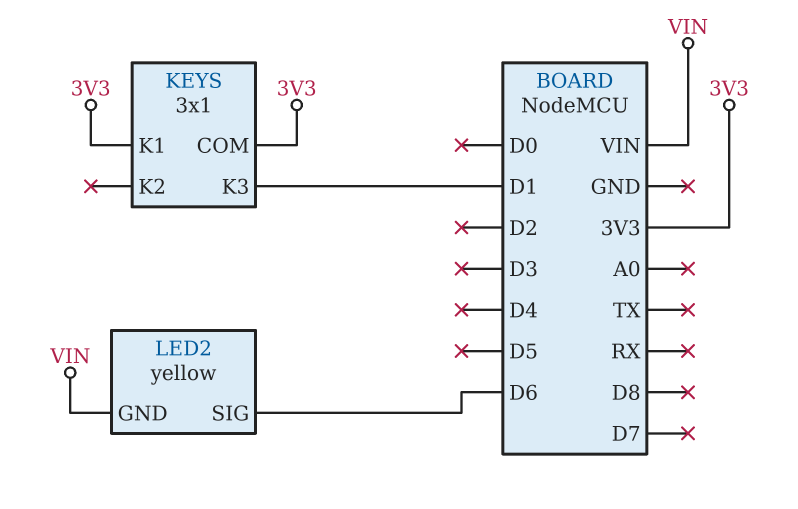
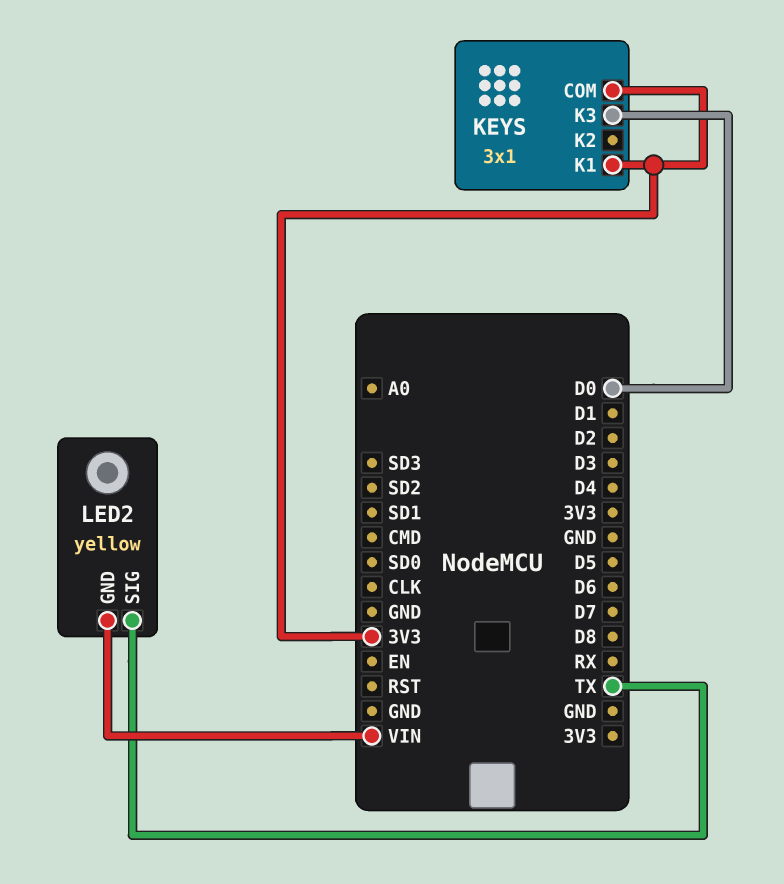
KEYS pin K3: D1 -> D0
LED2 pin SIG: D6 -> TX

